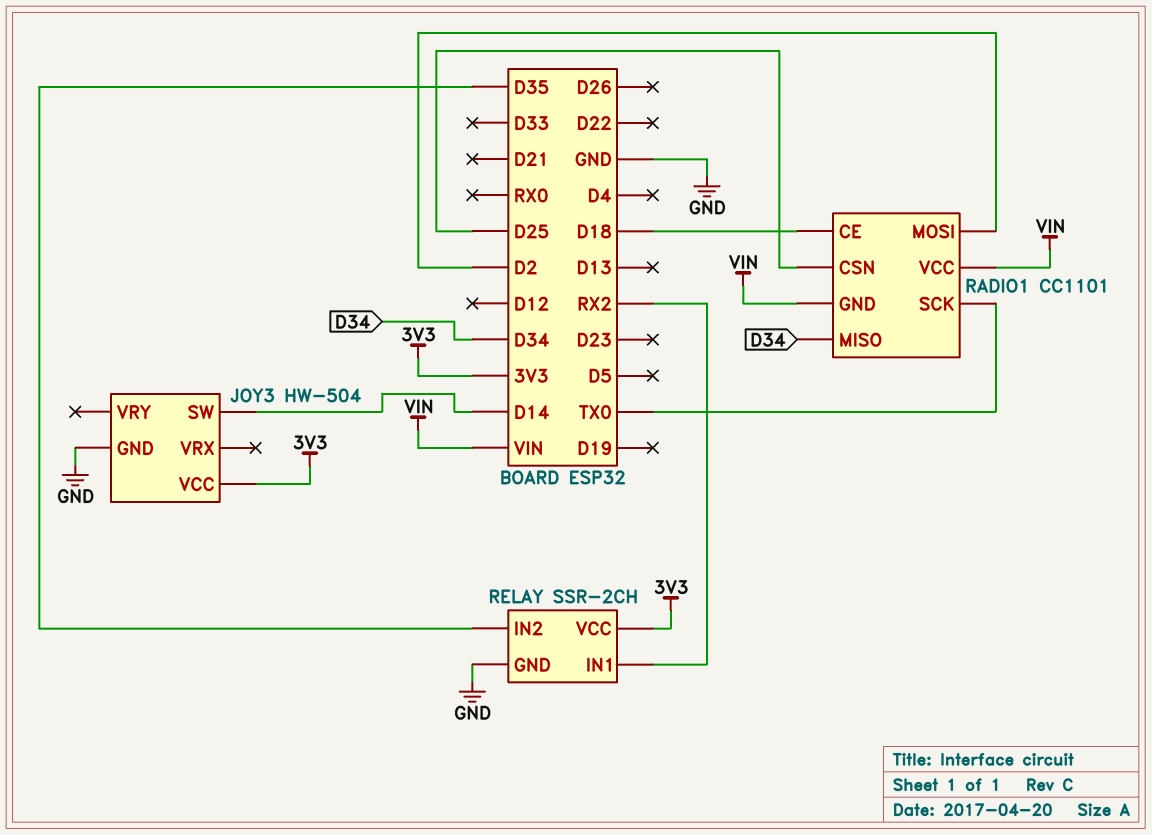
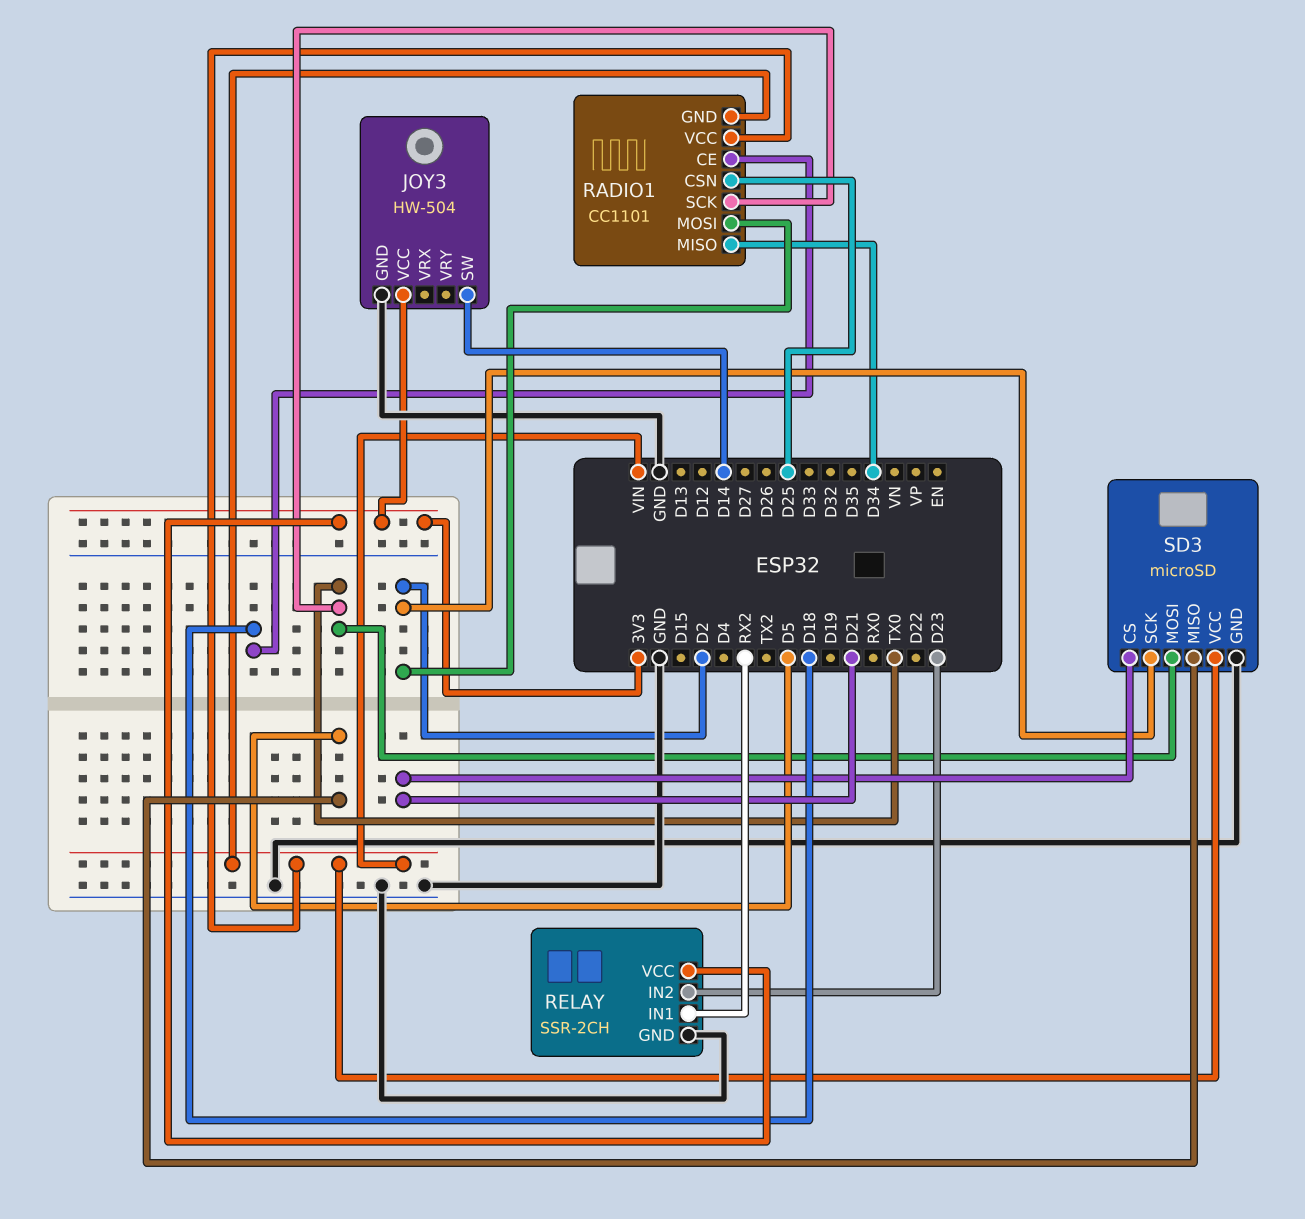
RELAY pin IN2: D35 -> D23
SD3: none -> microSD
SD3 pin CS: none -> D21
SD3 pin GND: none -> GND
SD3 pin MISO: none -> D5
SD3 pin MOSI: none -> TX0
SD3 pin SCK: none -> D2
SD3 pin VCC: none -> VIN

